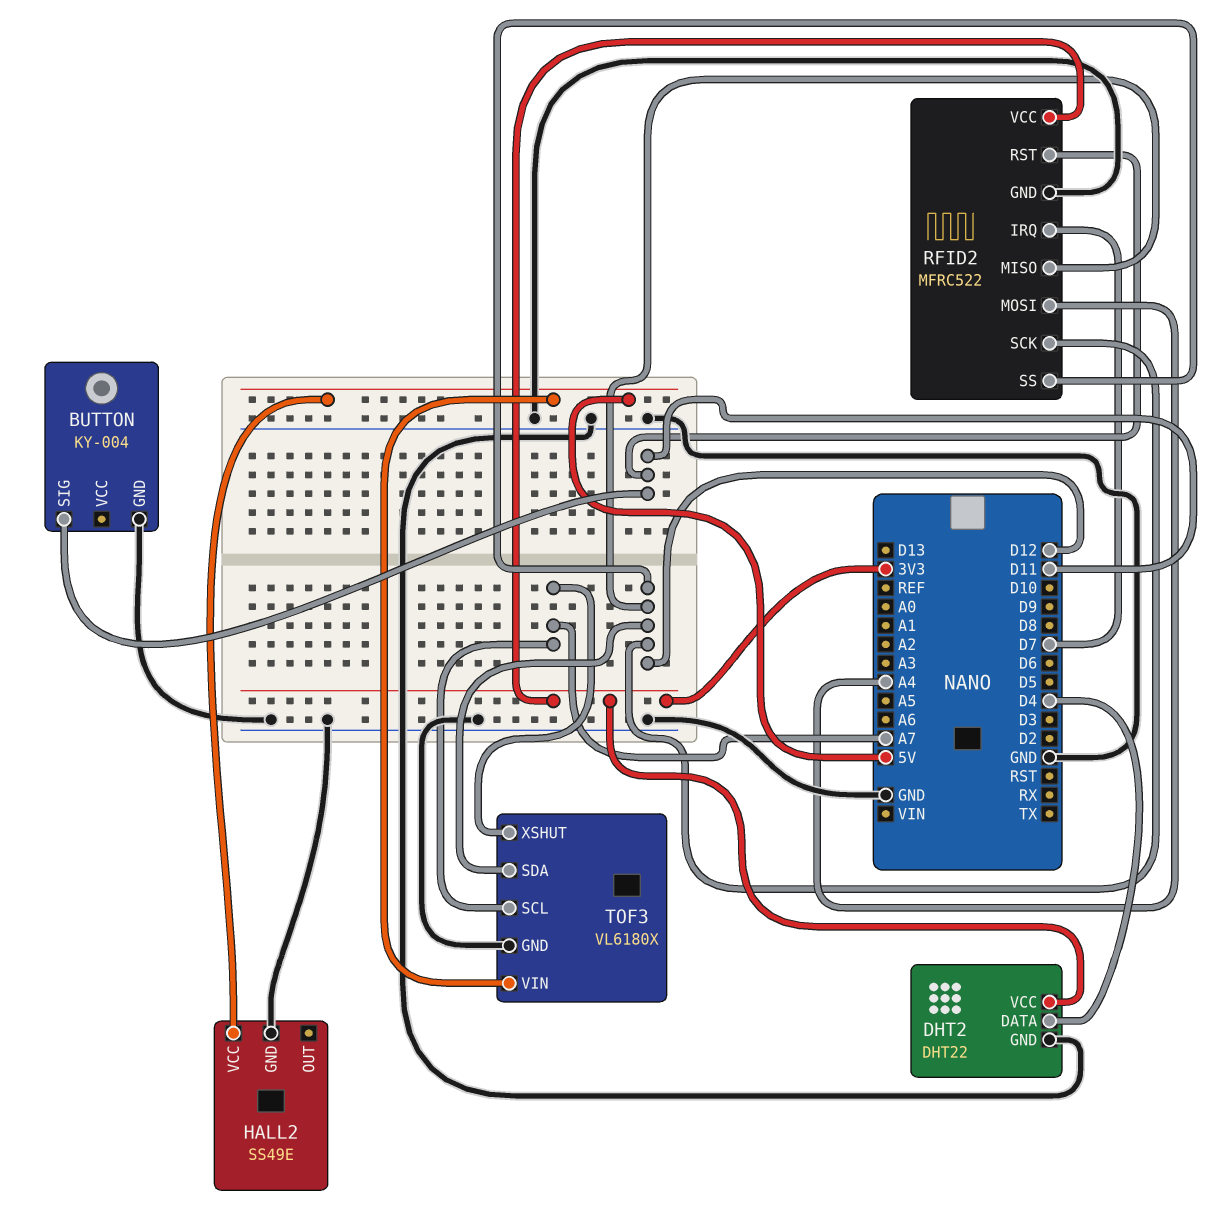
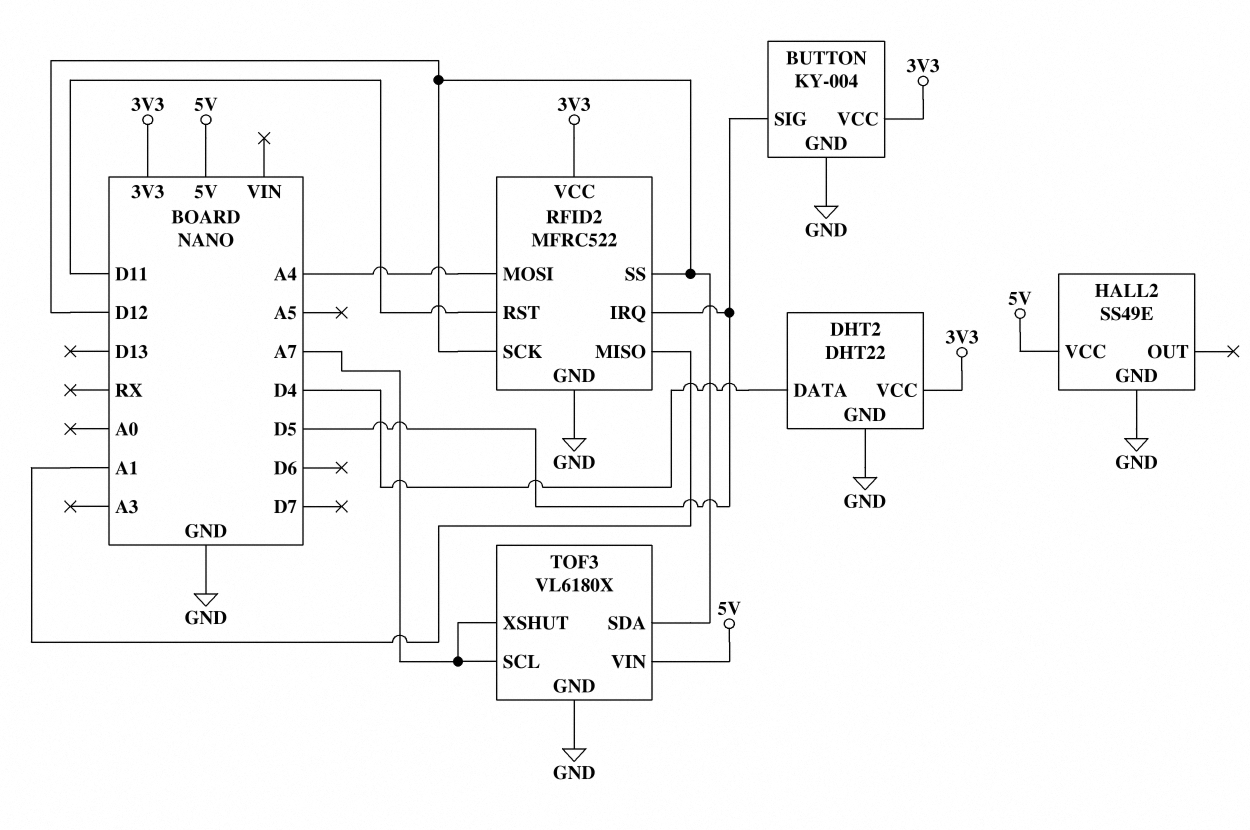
BUTTON pin SIG: D11 -> D5
BUTTON pin VCC: none -> 3V3
RFID2 pin IRQ: D7 -> D5
RFID2 pin MISO: D12 -> A1

